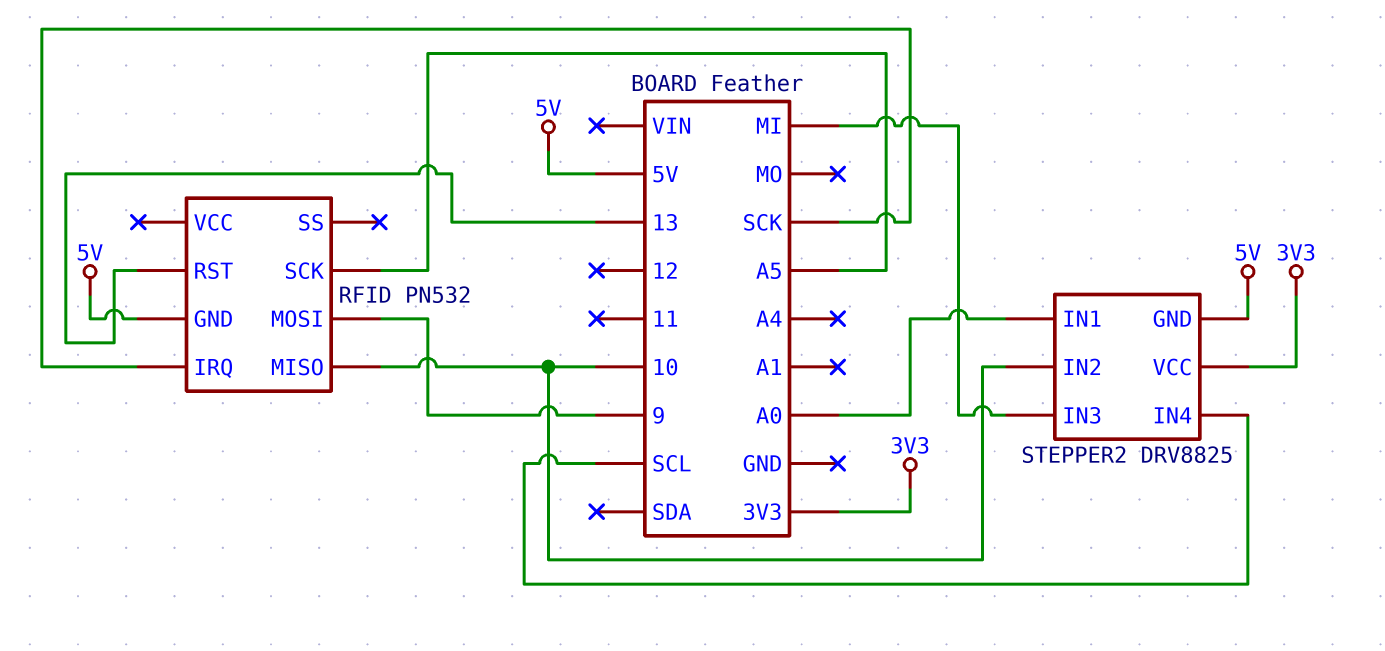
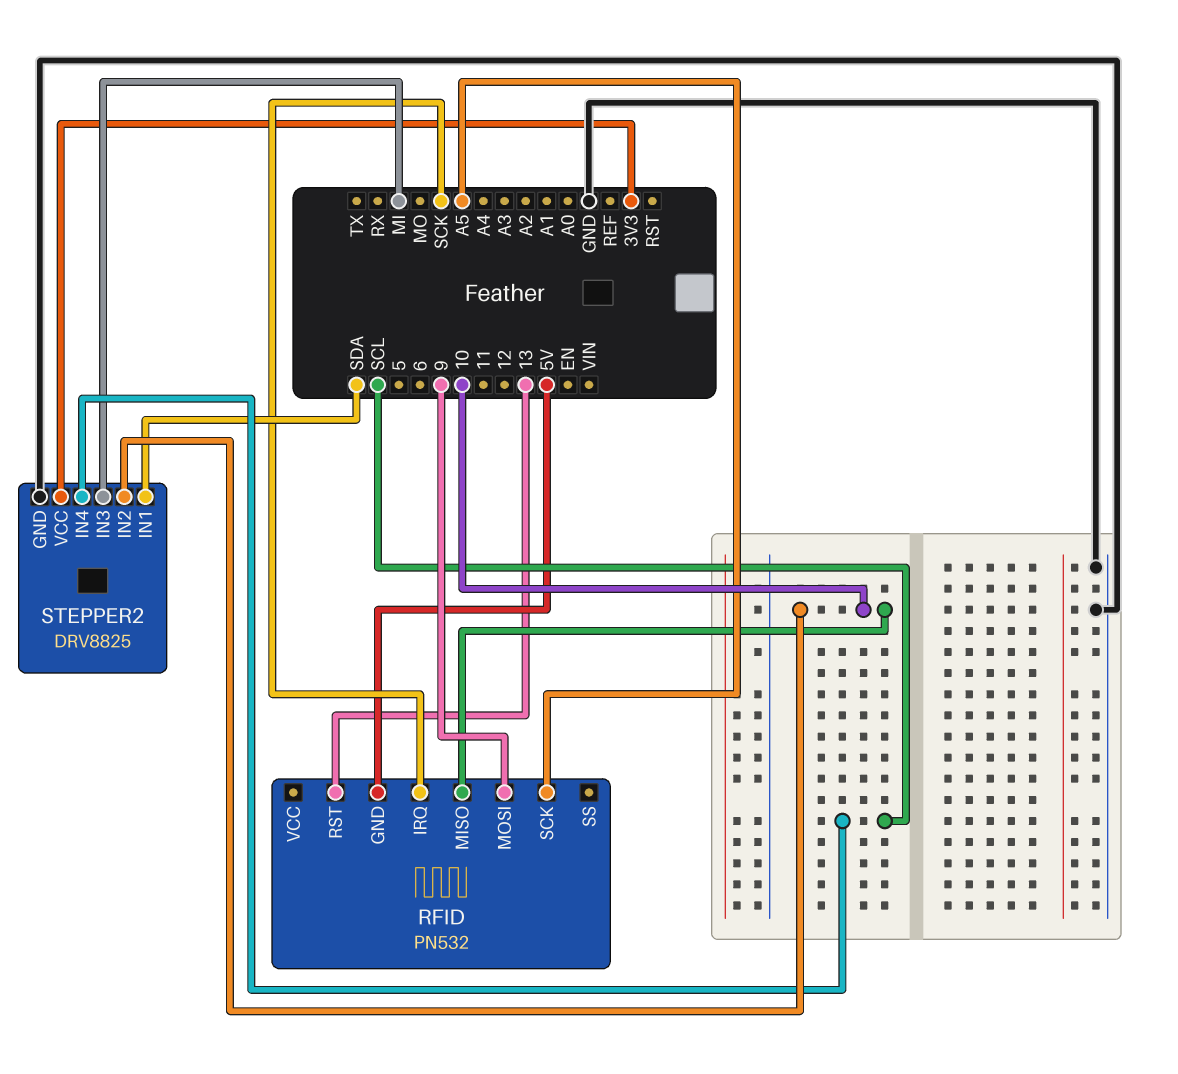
STEPPER2 pin GND: 5V -> GND
STEPPER2 pin IN1: A0 -> SDA

